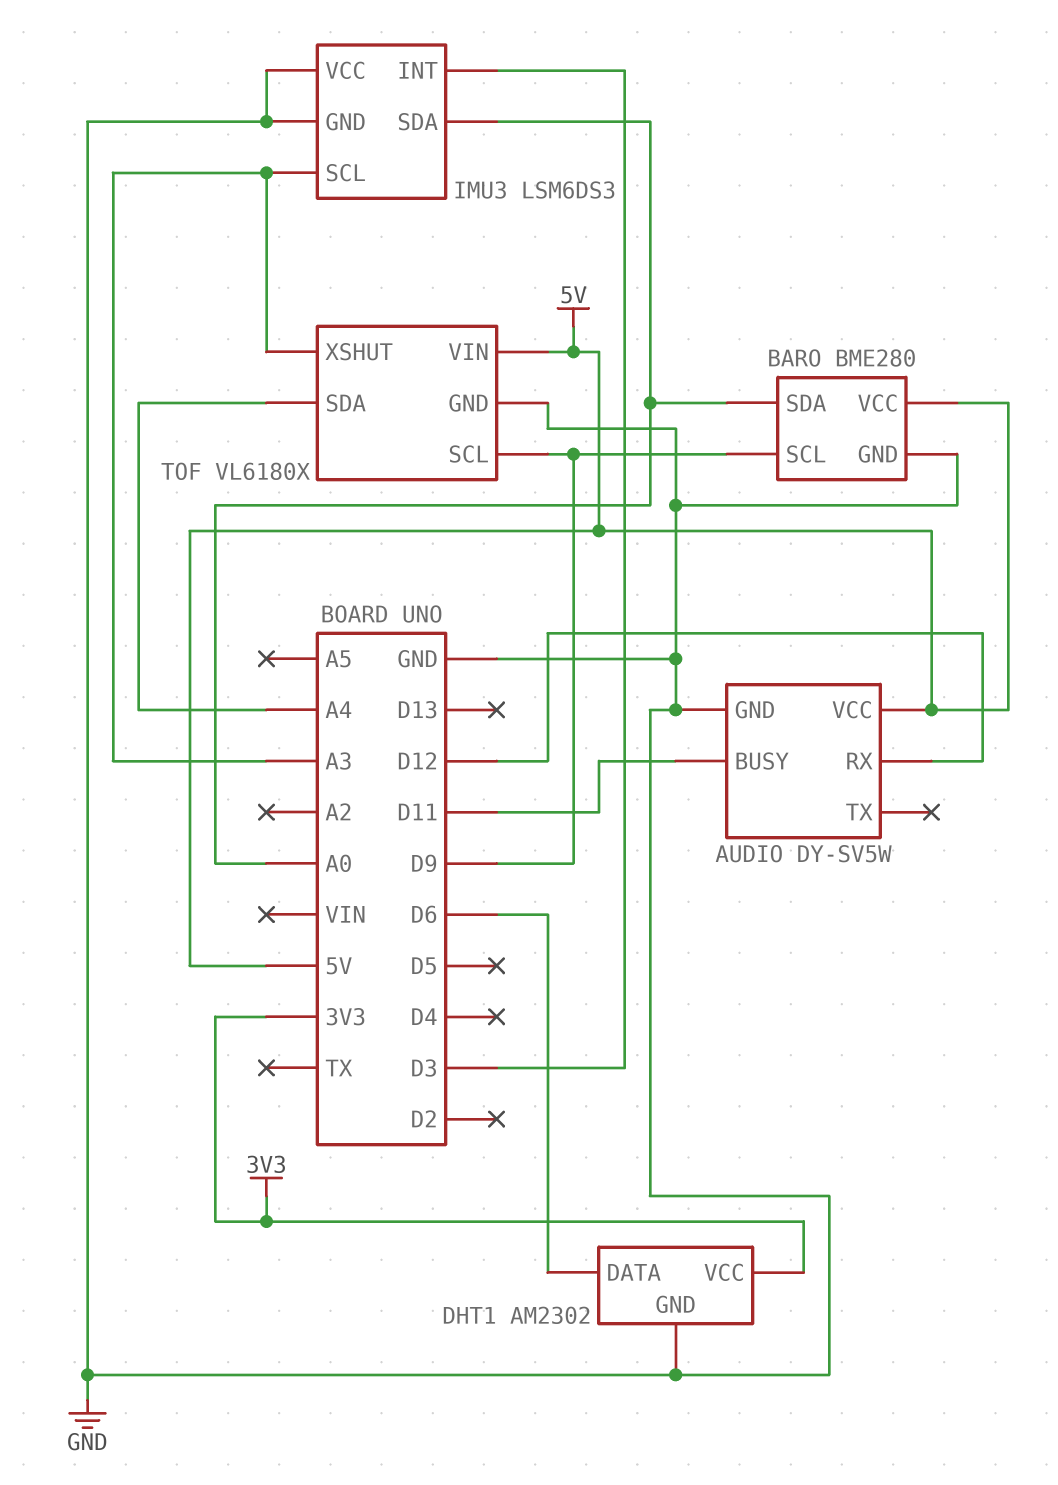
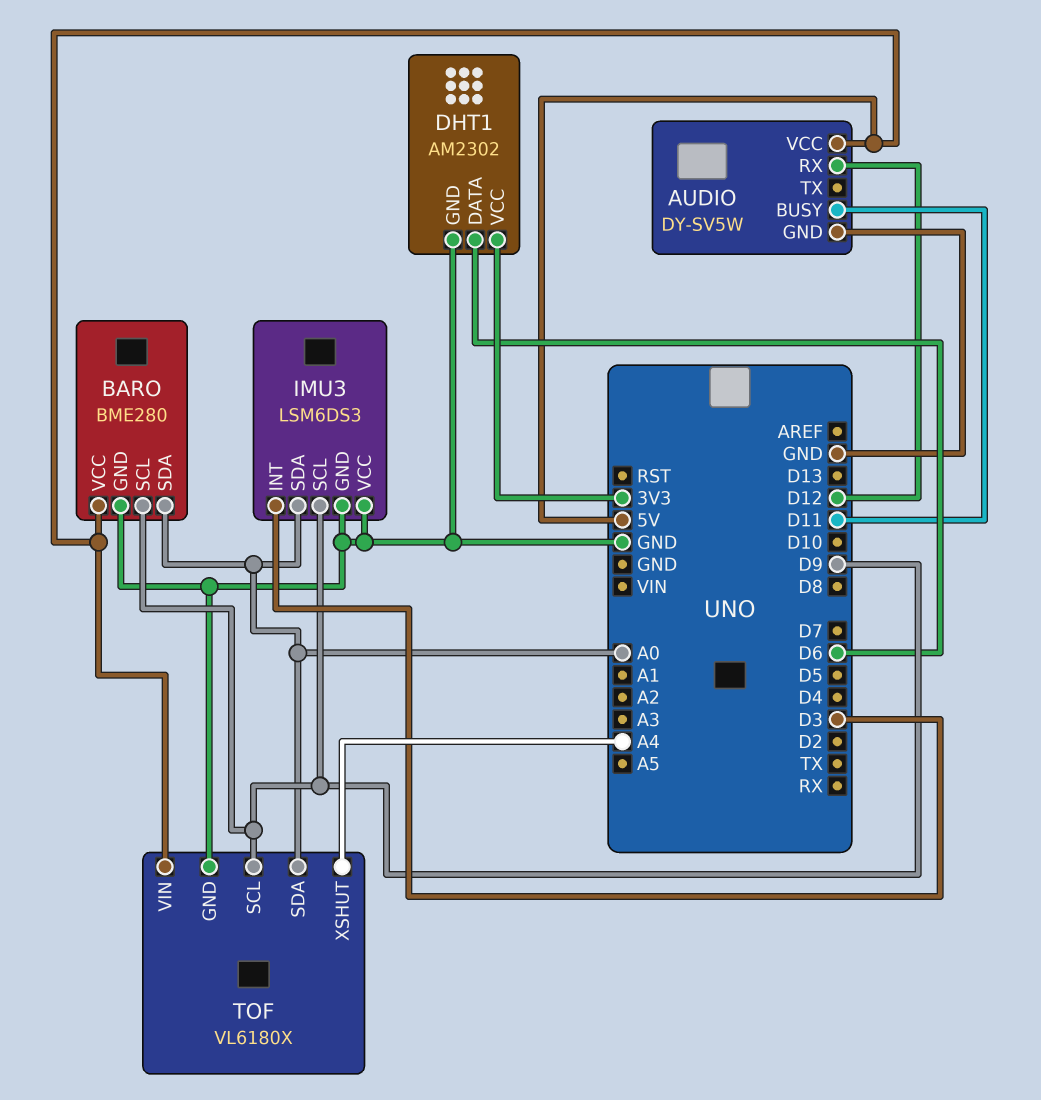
IMU3 pin SCL: A3 -> D9
TOF pin SDA: A4 -> A0
TOF pin XSHUT: A3 -> A4

